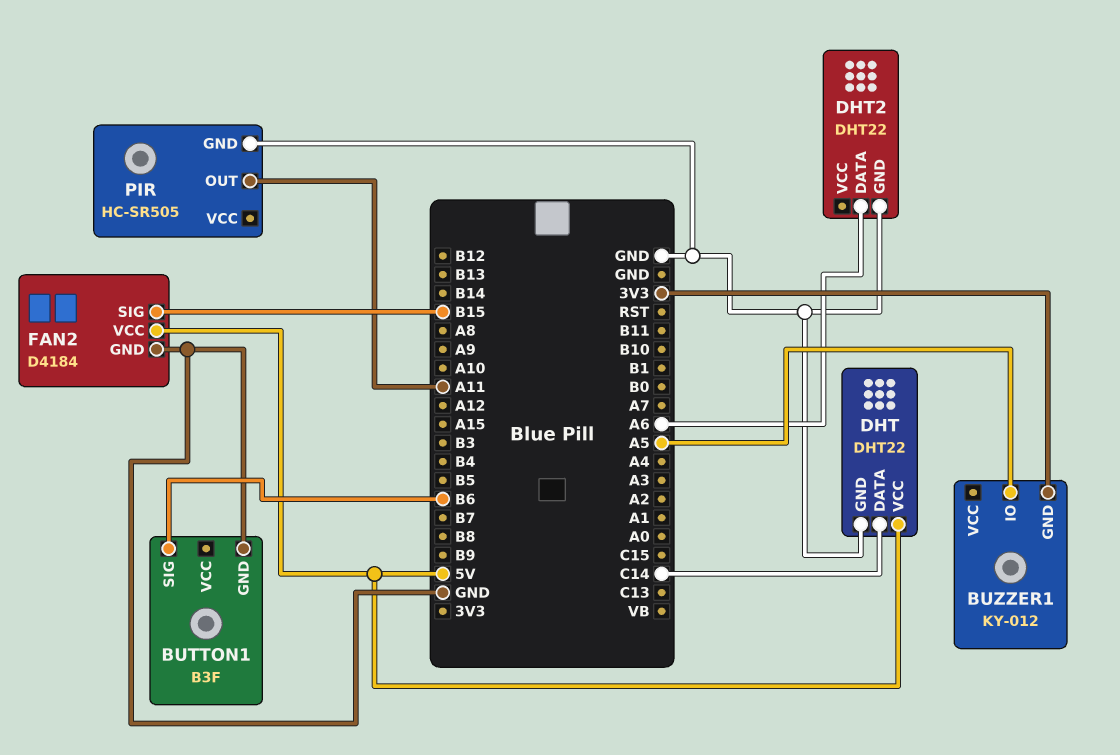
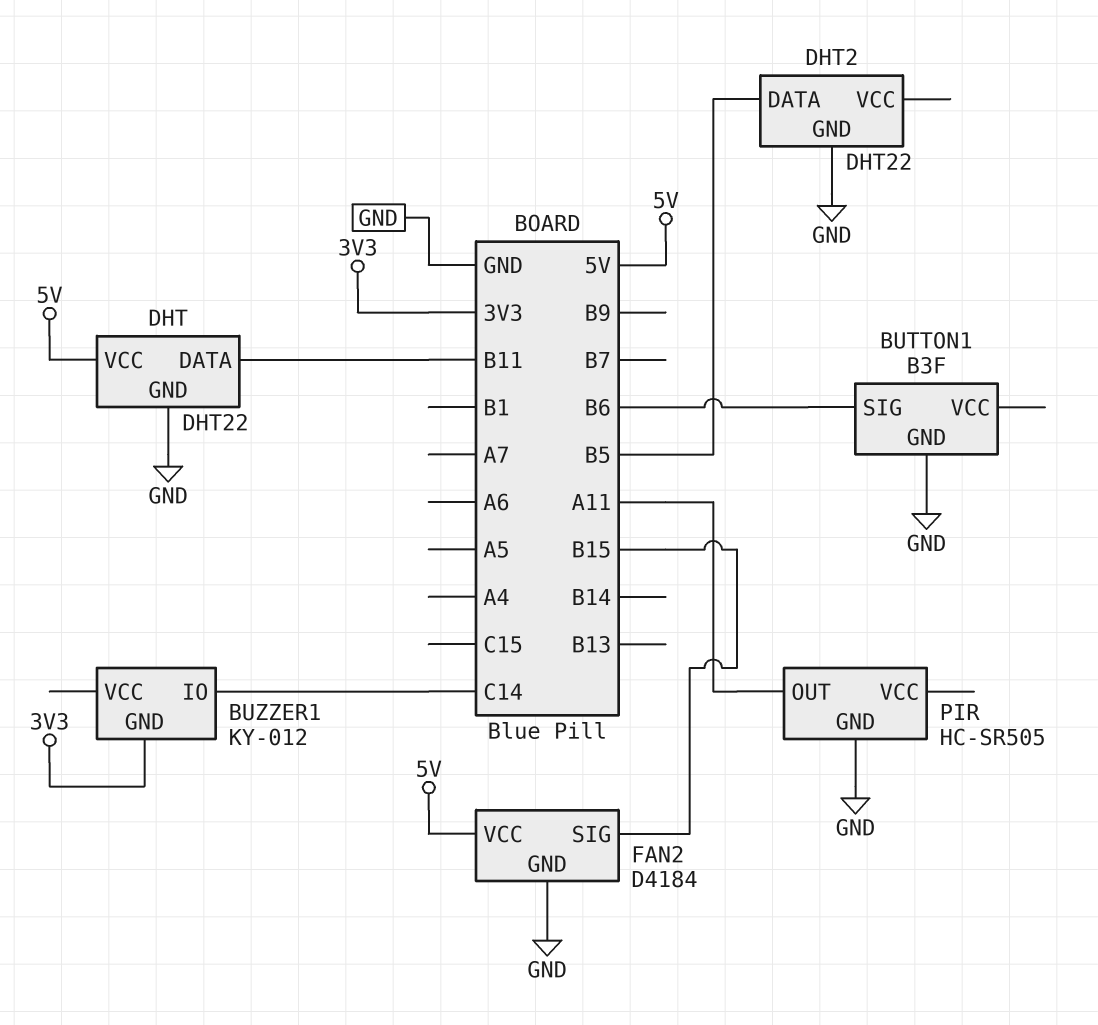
BUZZER1 pin IO: A5 -> C14
DHT pin DATA: C14 -> B11
DHT2 pin DATA: A6 -> B5

